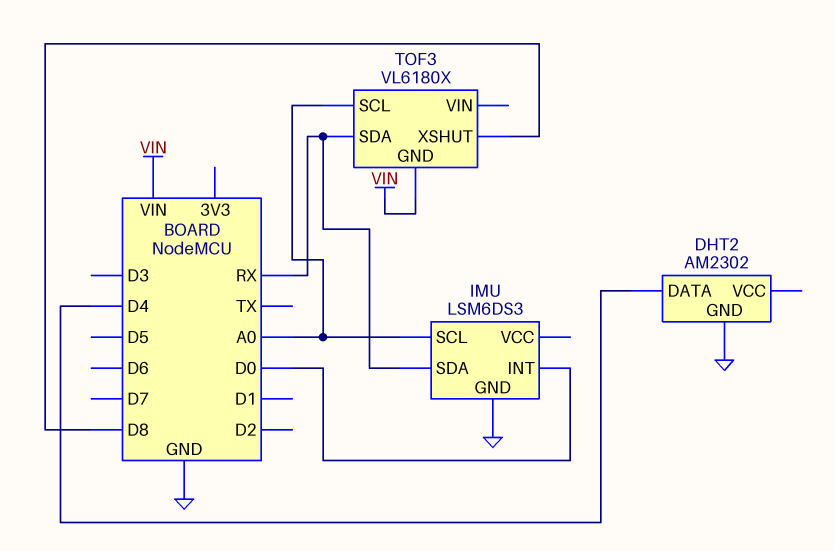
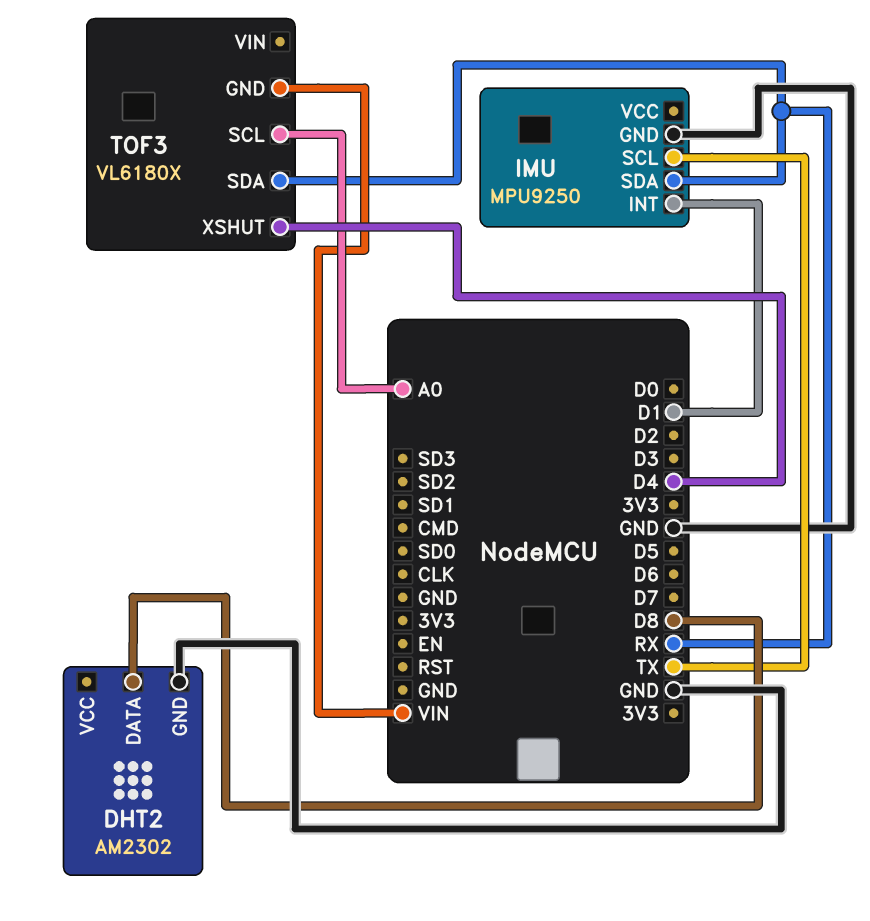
DHT2 pin DATA: D4 -> D8
IMU: LSM6DS3 -> MPU9250
IMU pin INT: D0 -> D1
IMU pin SCL: A0 -> TX
TOF3 pin XSHUT: D8 -> D4

